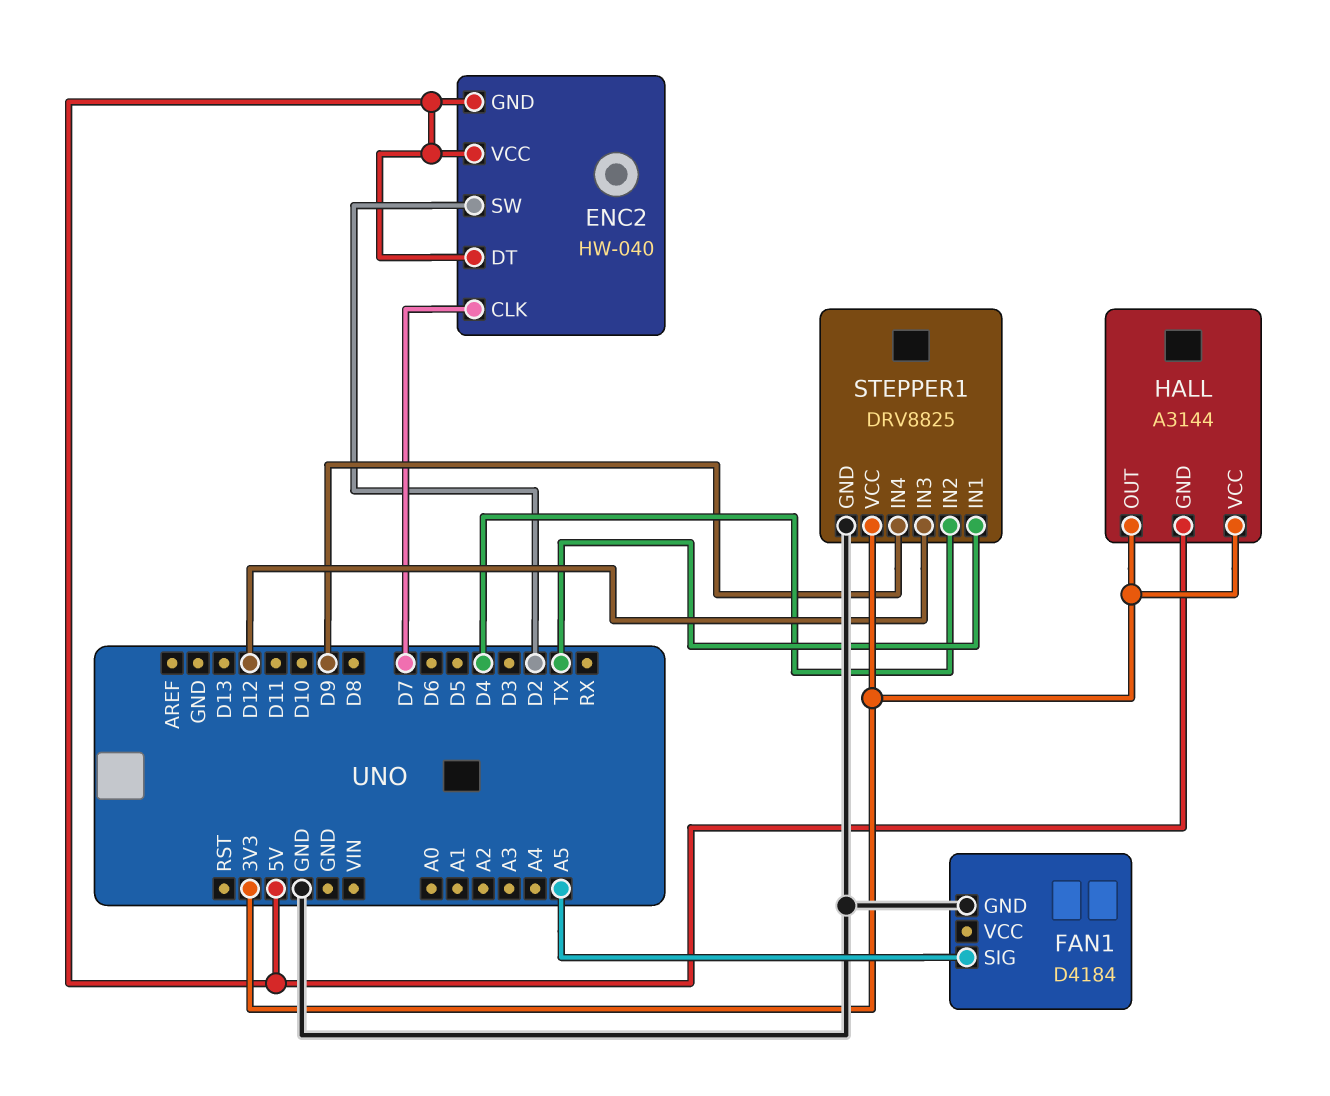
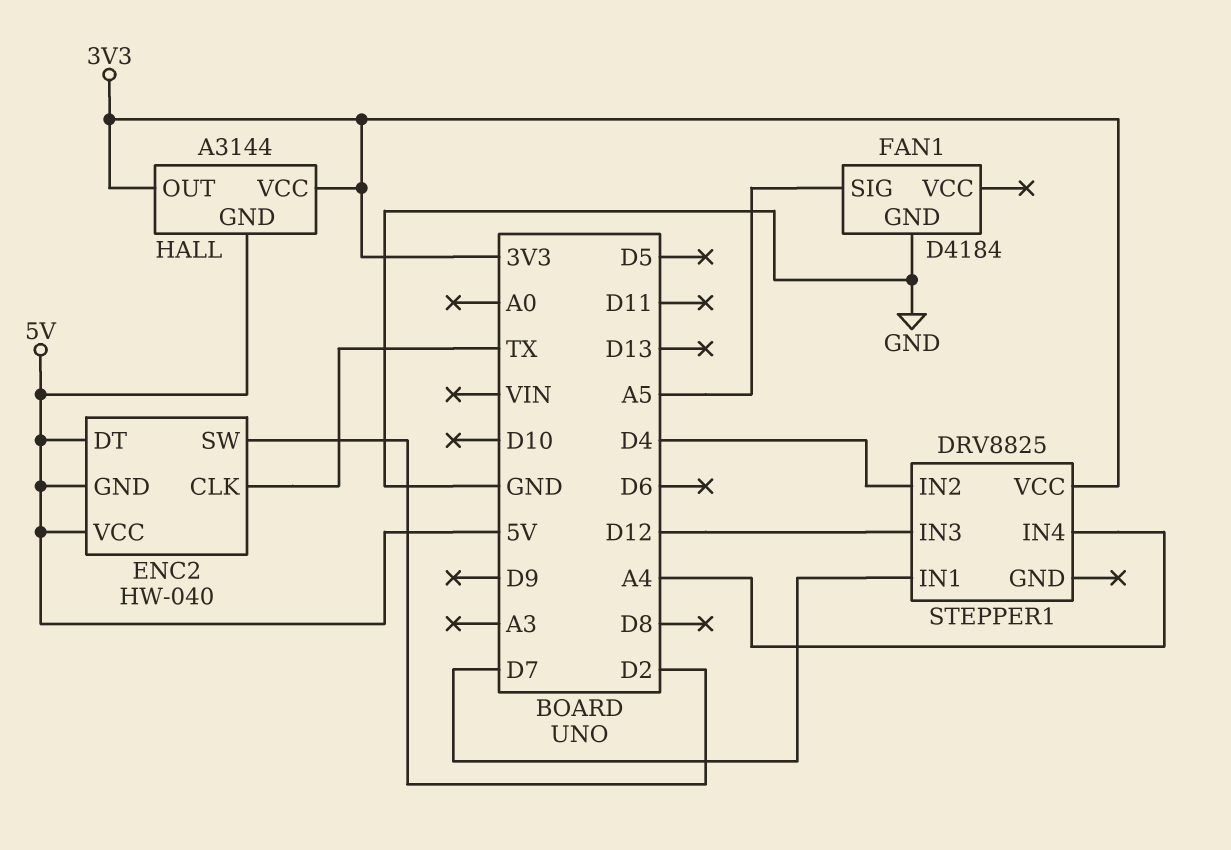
ENC2 pin CLK: D7 -> TX
STEPPER1 pin GND: GND -> none
STEPPER1 pin IN1: TX -> D7
STEPPER1 pin IN4: D9 -> A4

